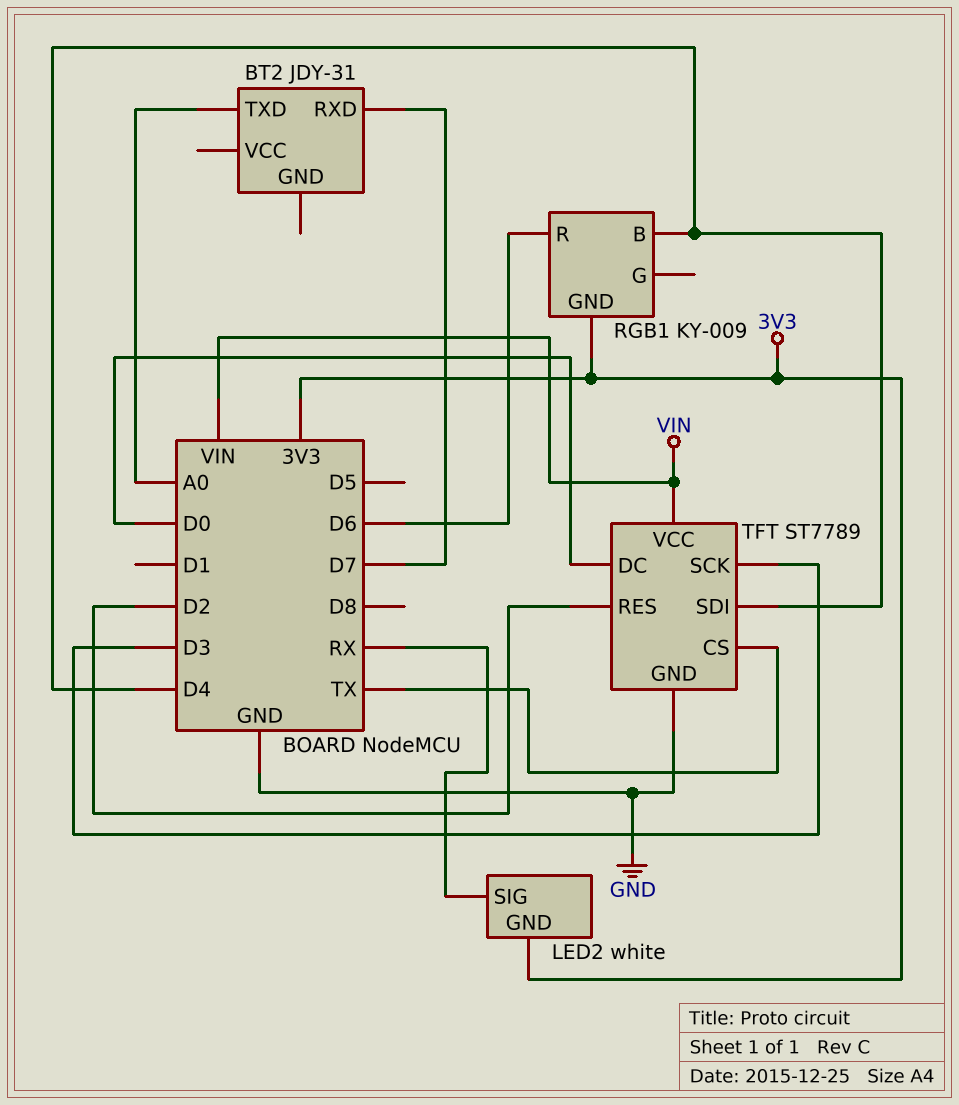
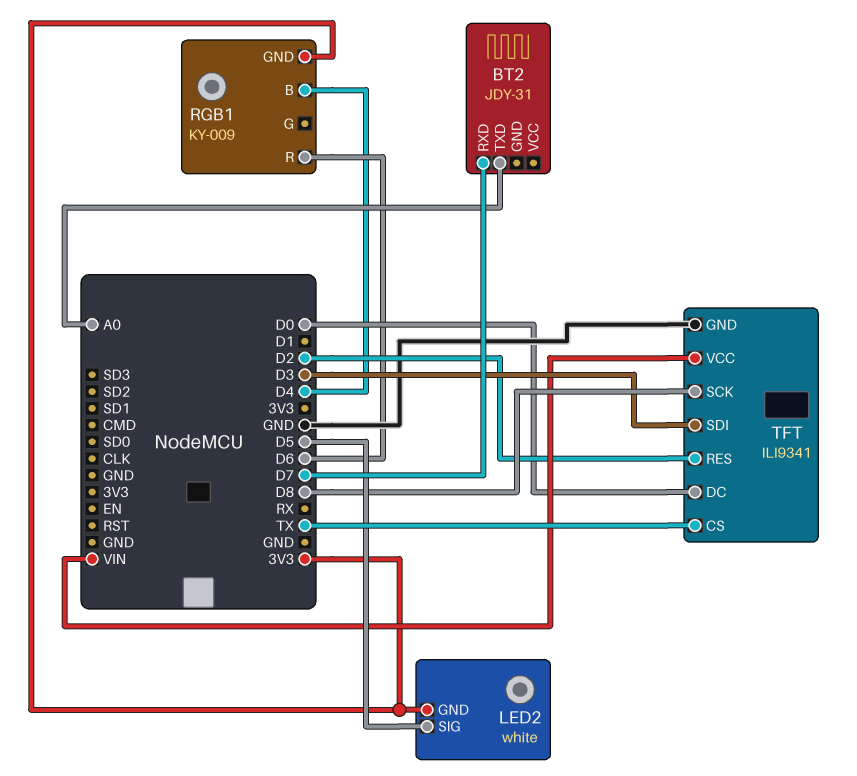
LED2 pin SIG: RX -> D5
TFT: ST7789 -> ILI9341
TFT pin SCK: D3 -> D8
TFT pin SDI: D4 -> D3

